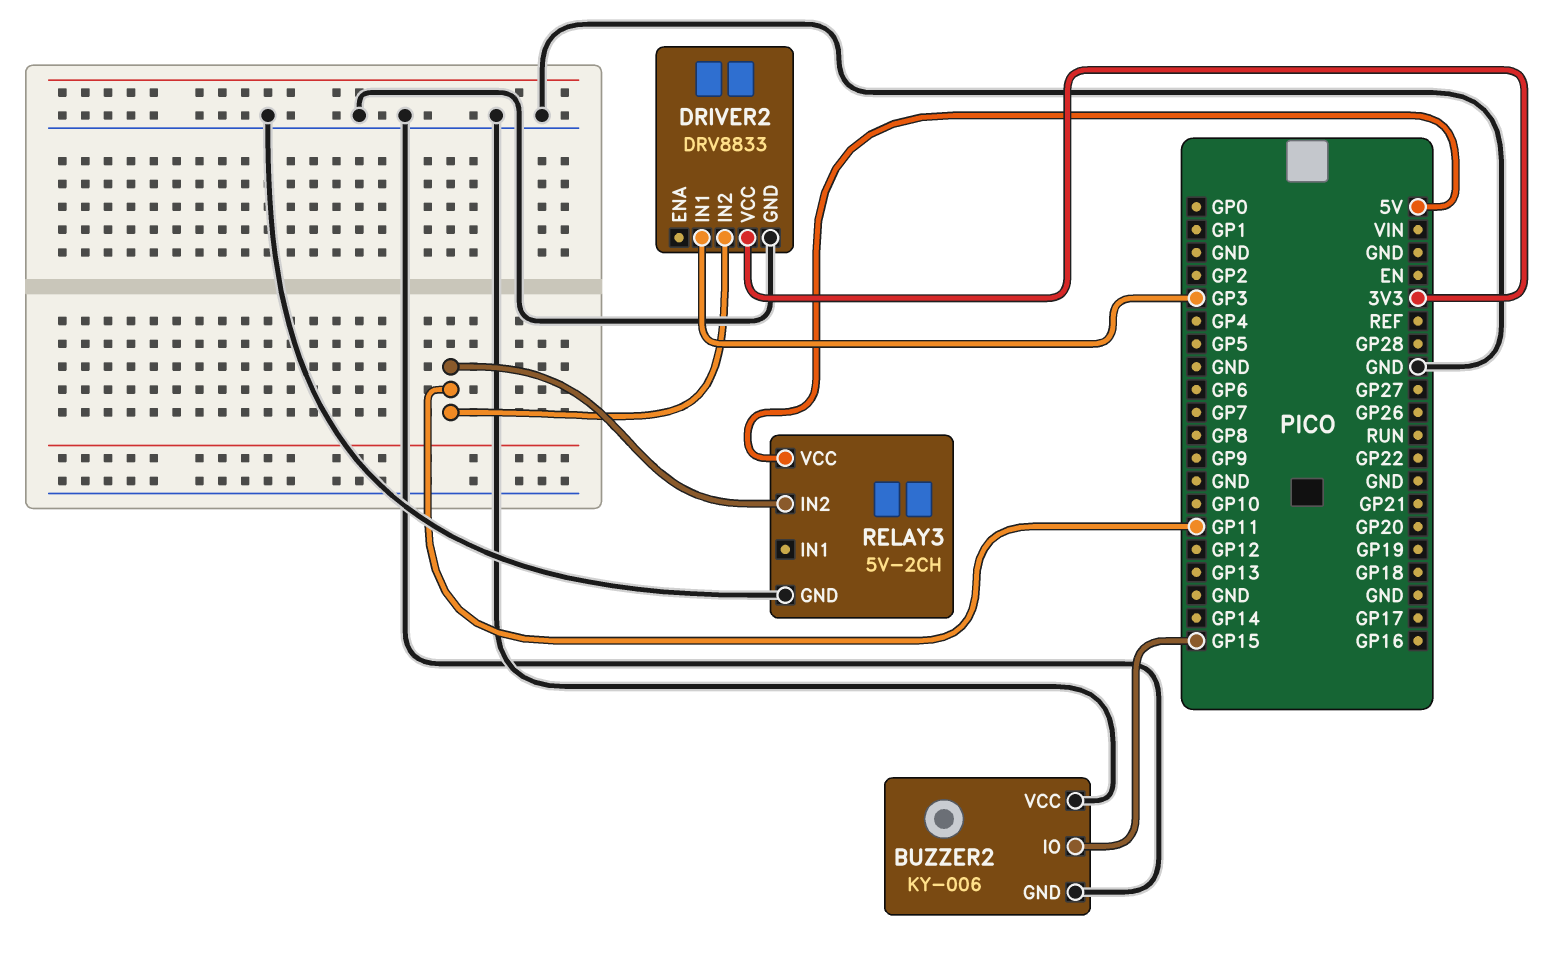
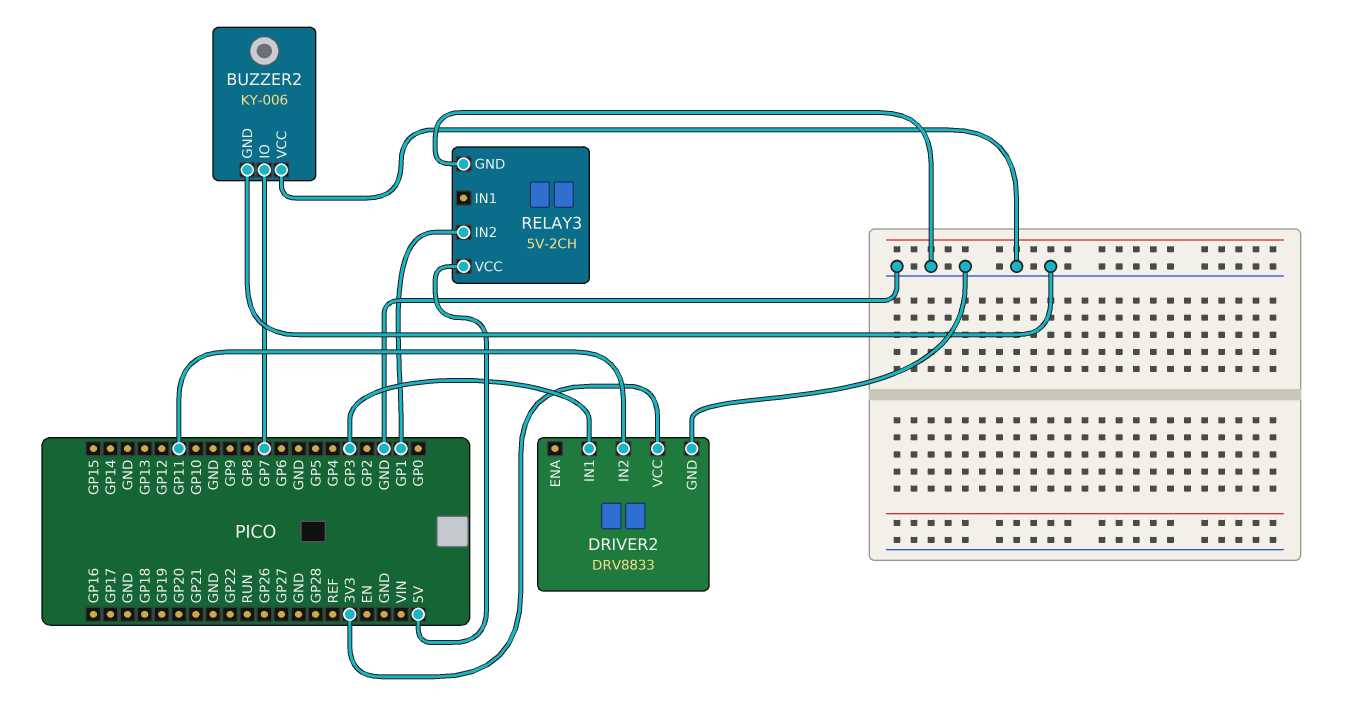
BUZZER2 pin IO: GP15 -> GP7
RELAY3 pin IN2: GP11 -> GP1

